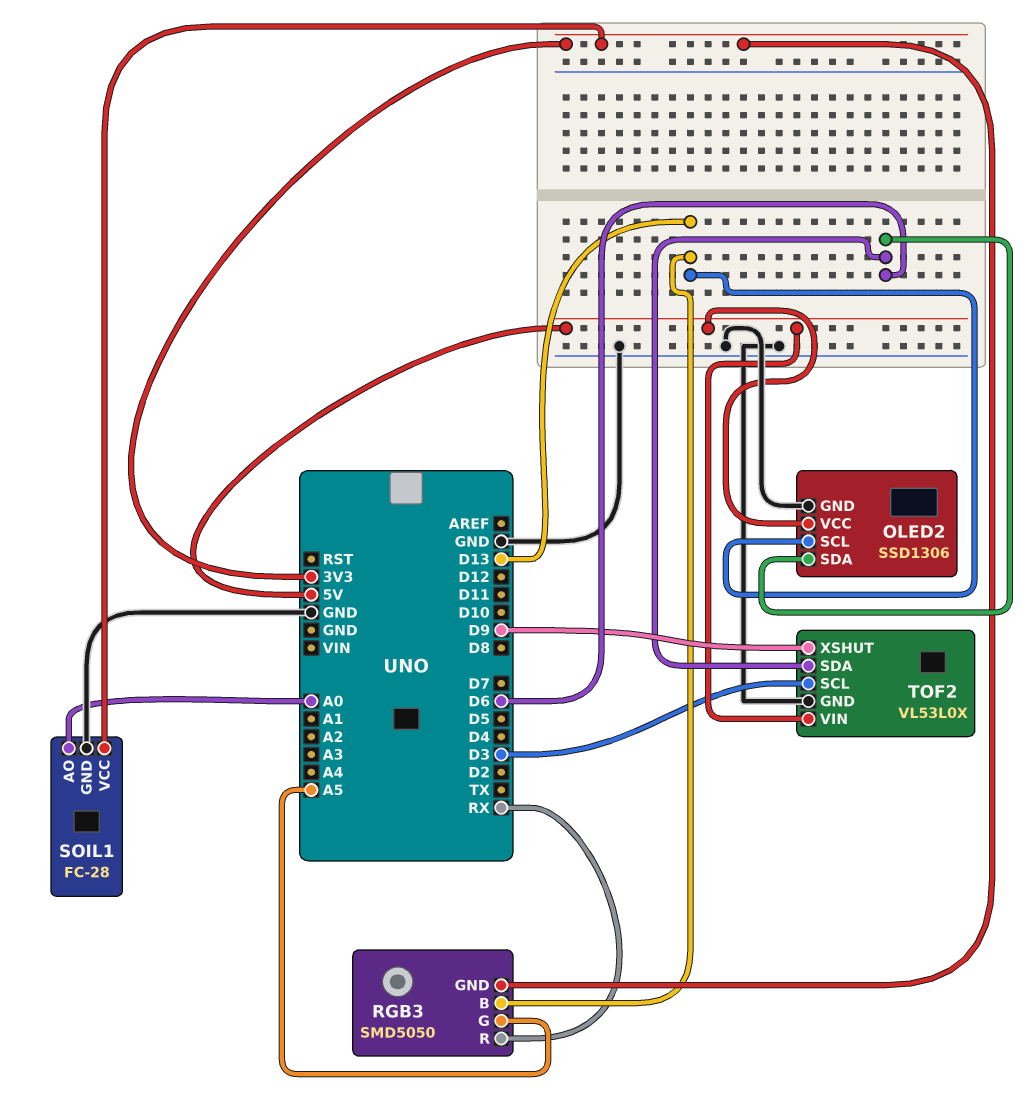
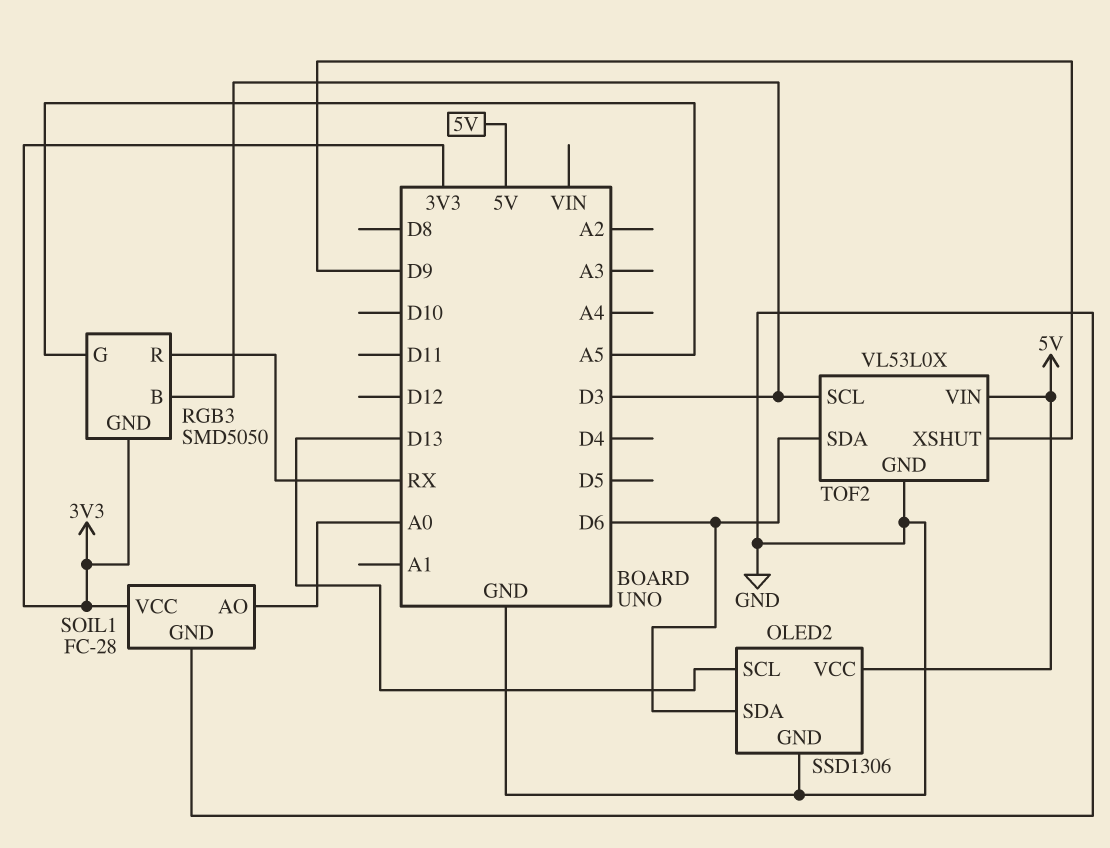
RGB3 pin B: D13 -> D3

